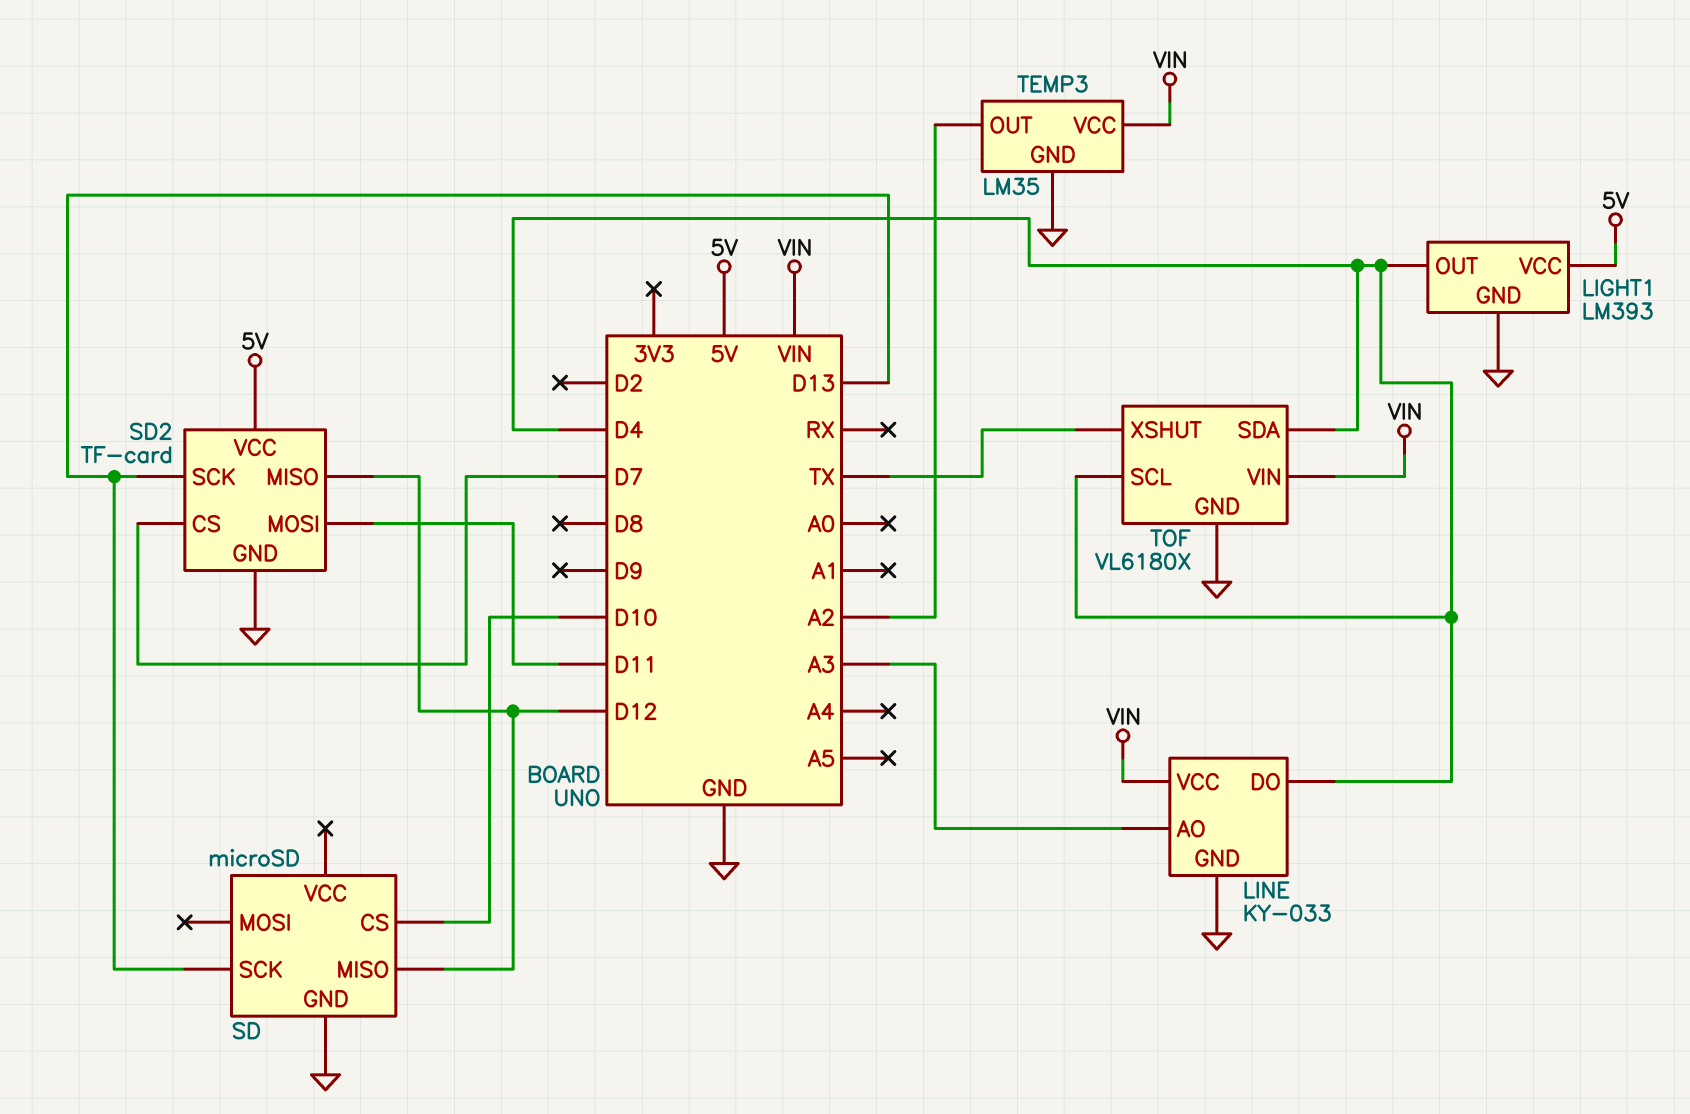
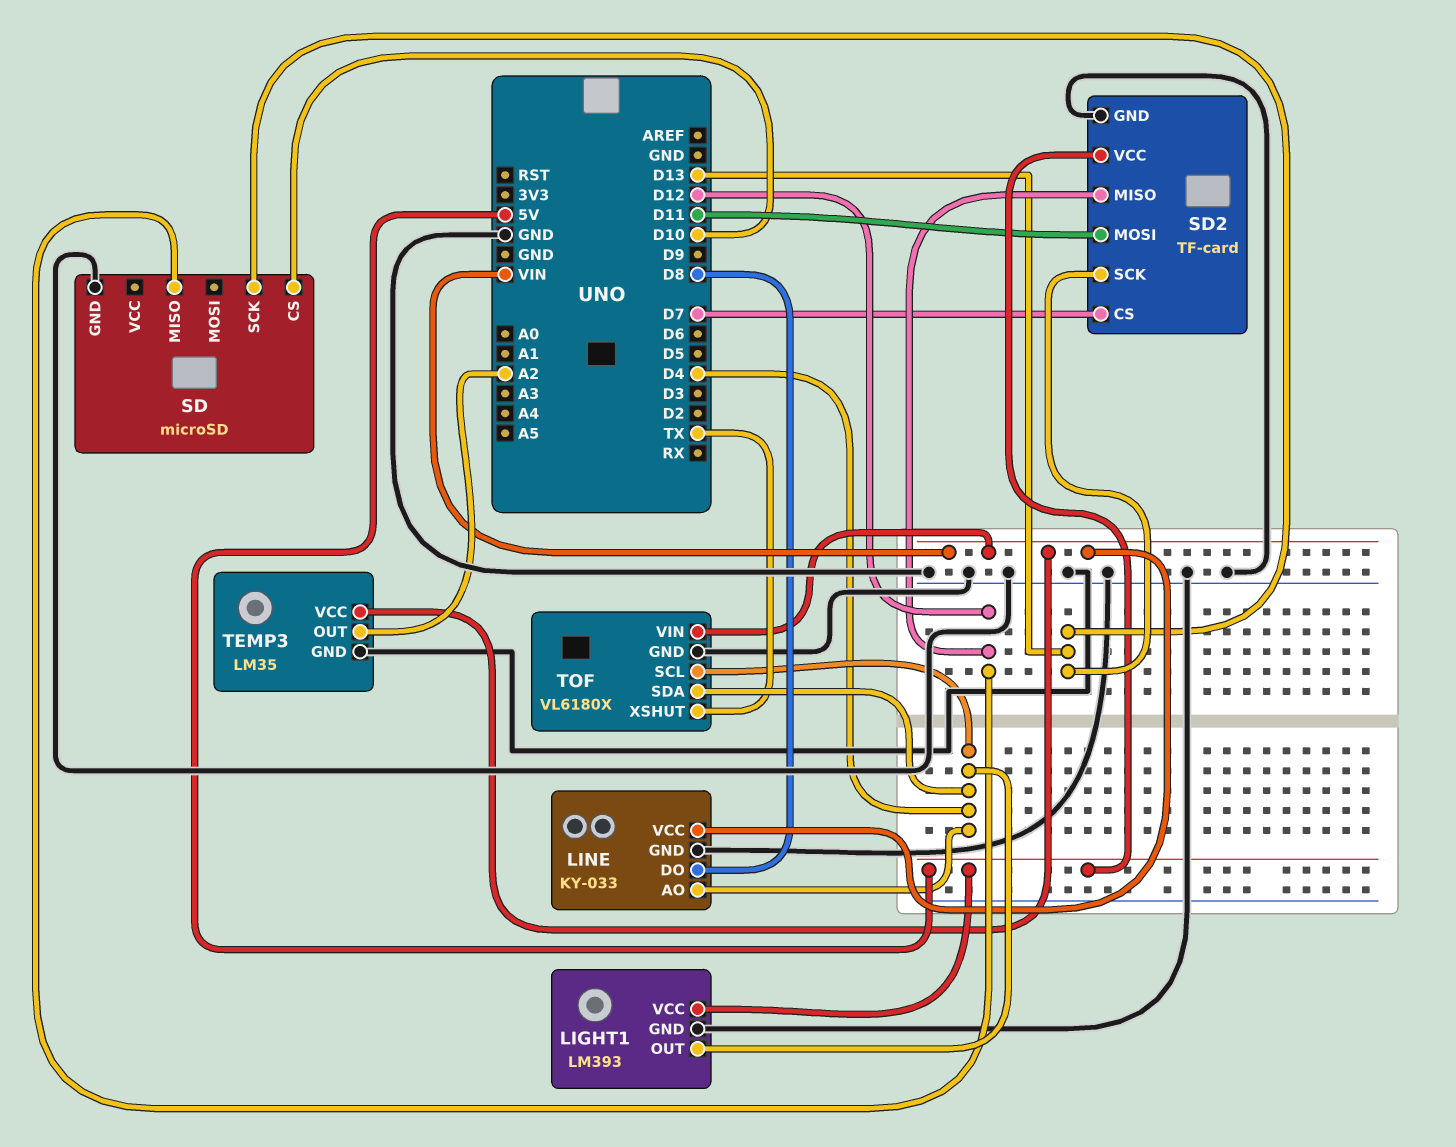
LINE pin AO: A3 -> D4
LINE pin DO: D4 -> D8

